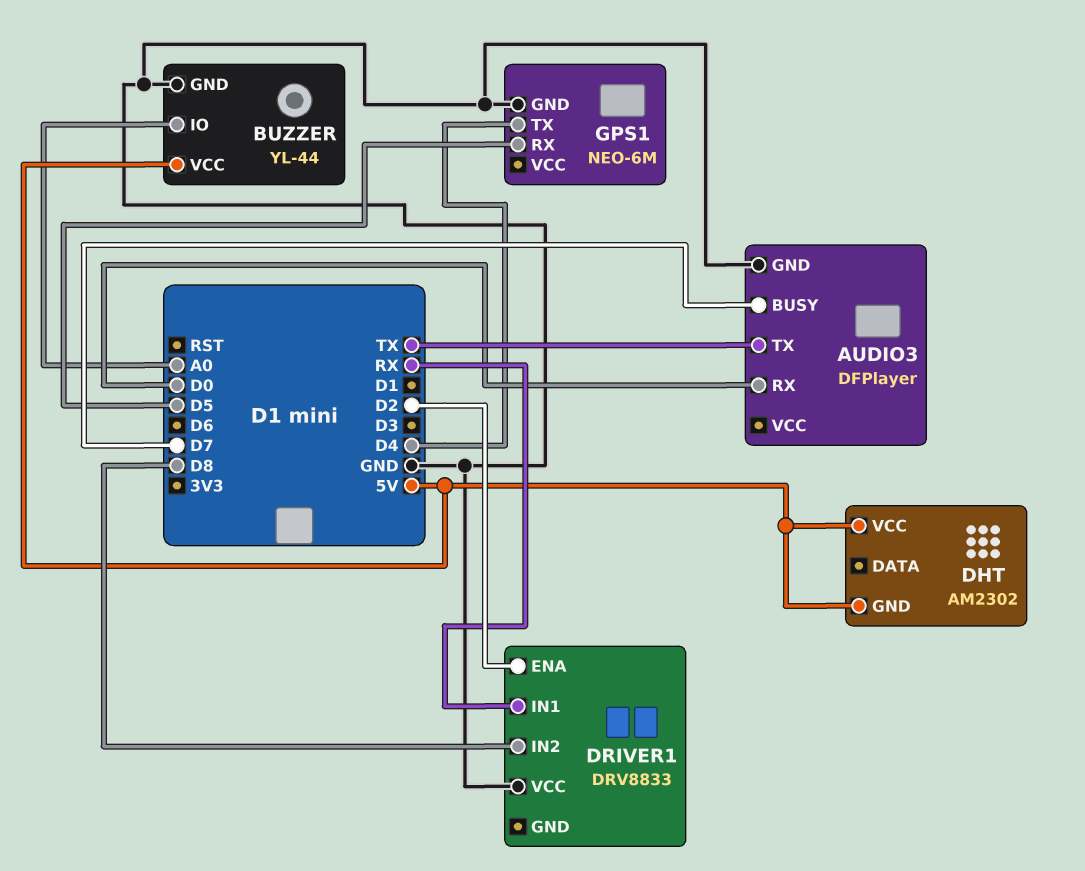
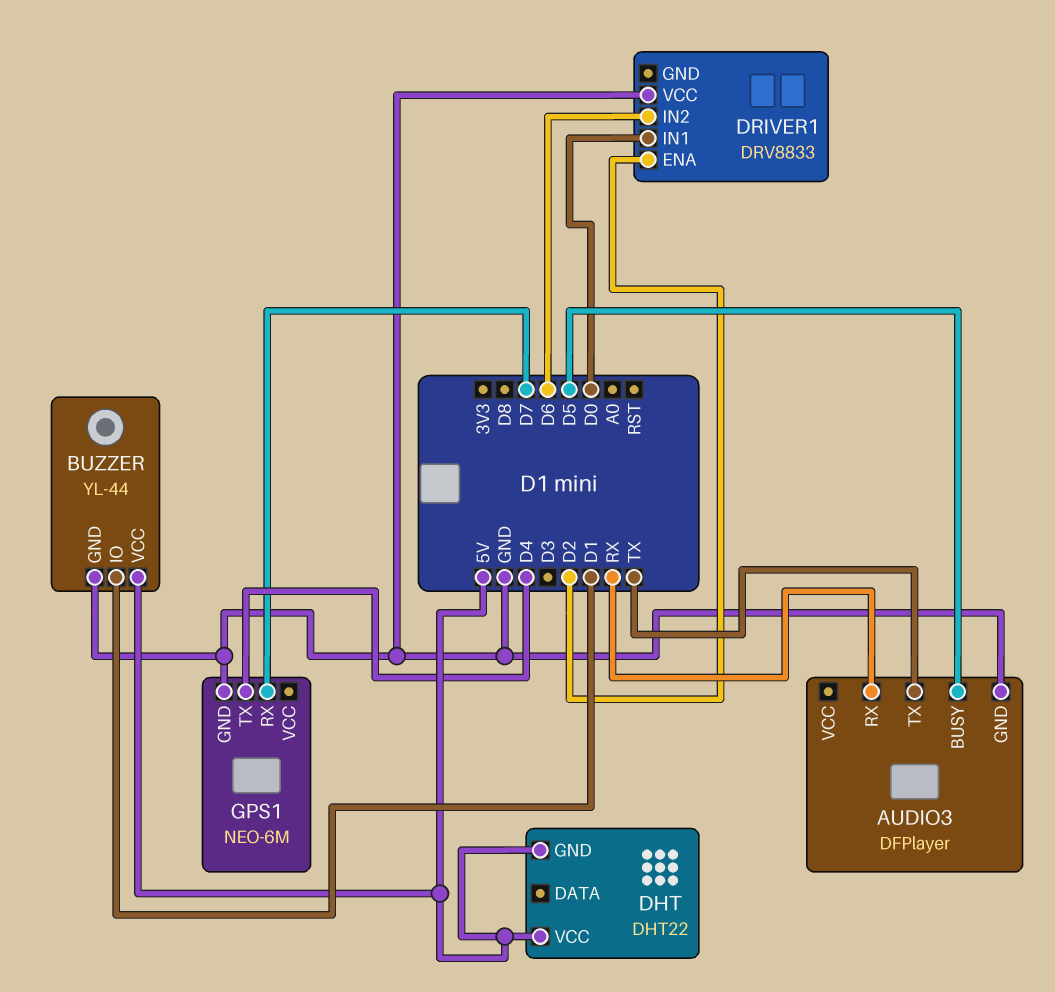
AUDIO3 pin BUSY: D7 -> D5
AUDIO3 pin RX: D0 -> RX
BUZZER pin IO: A0 -> D1
DHT: AM2302 -> DHT22
DRIVER1 pin IN1: RX -> D0
DRIVER1 pin IN2: D8 -> D6
GPS1 pin RX: D5 -> D7

